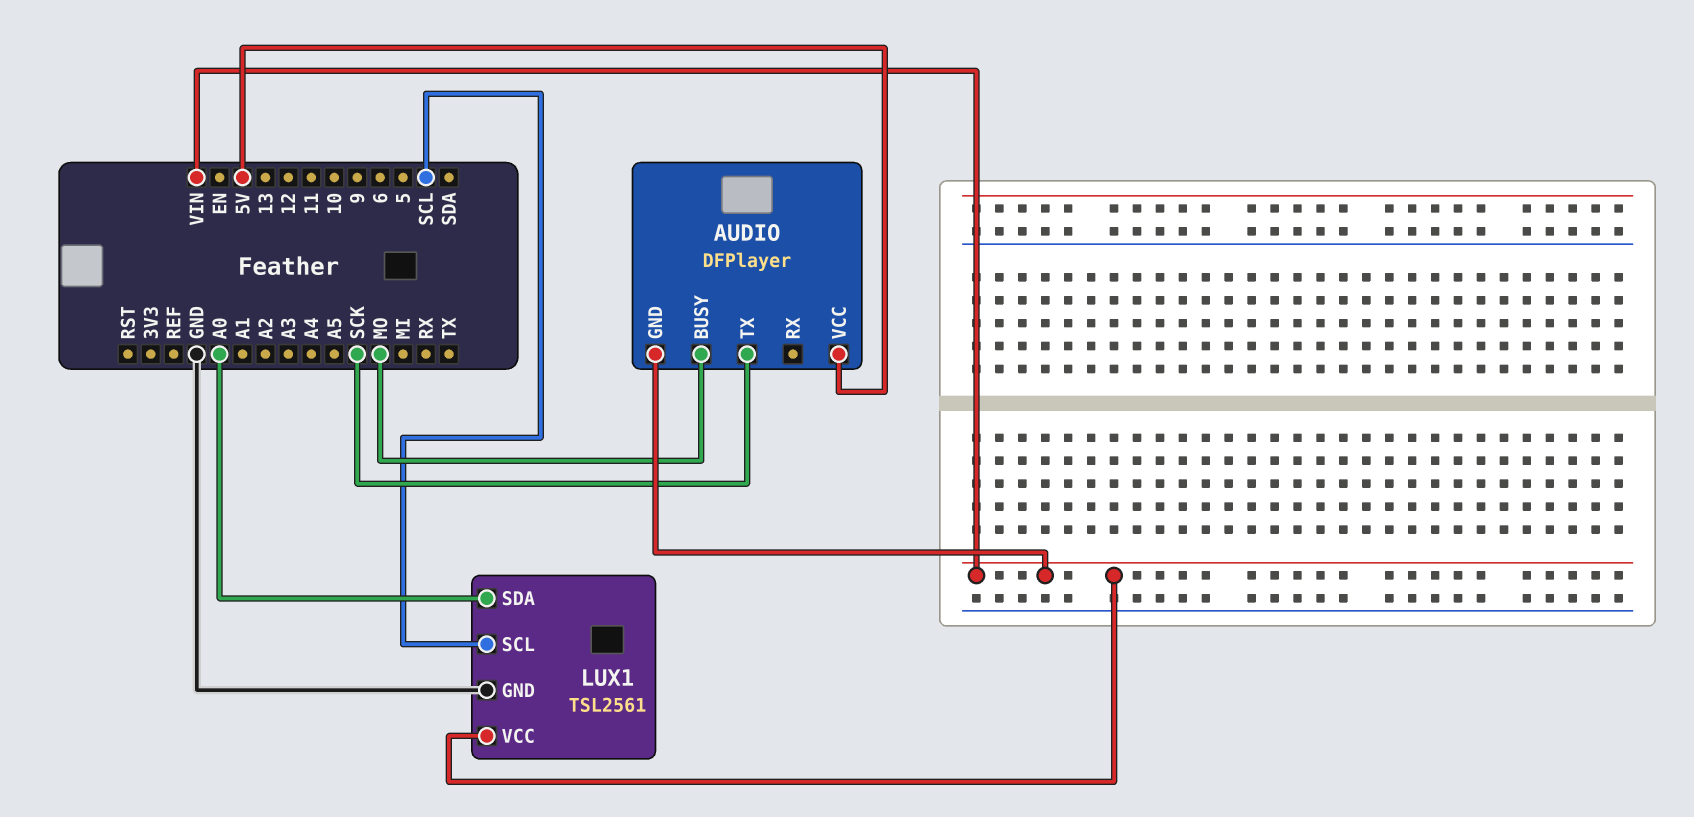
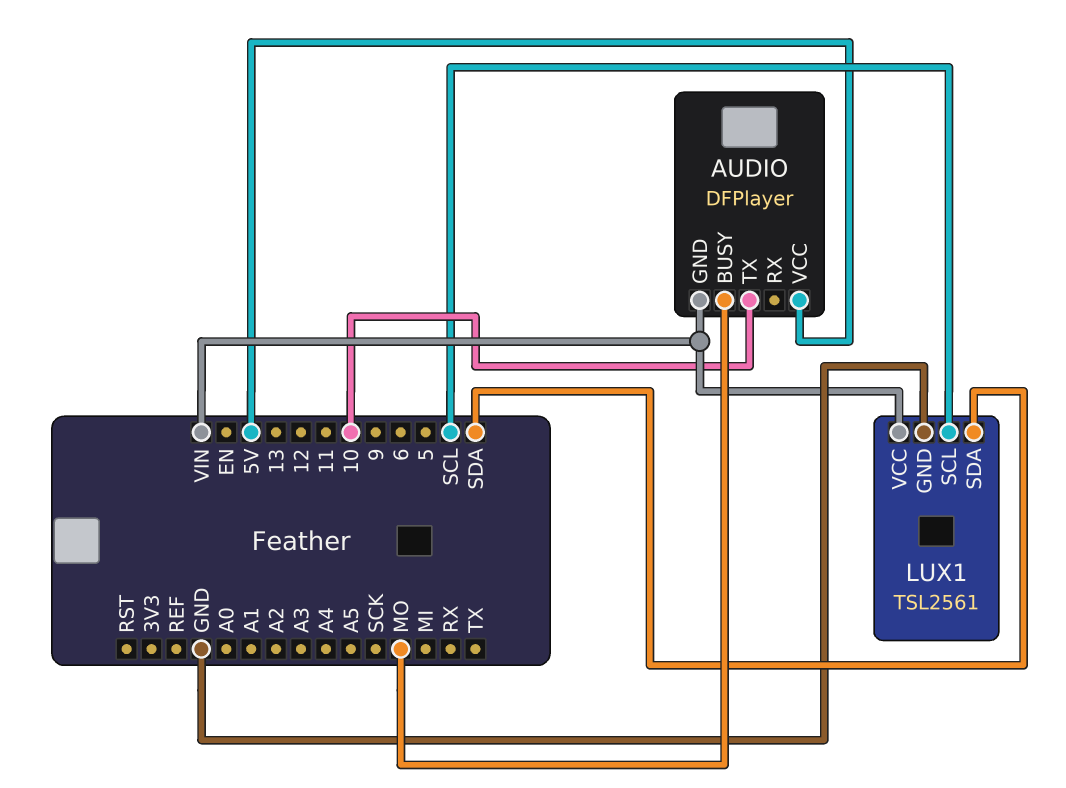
AUDIO pin TX: SCK -> 10
LUX1 pin SDA: A0 -> SDA

